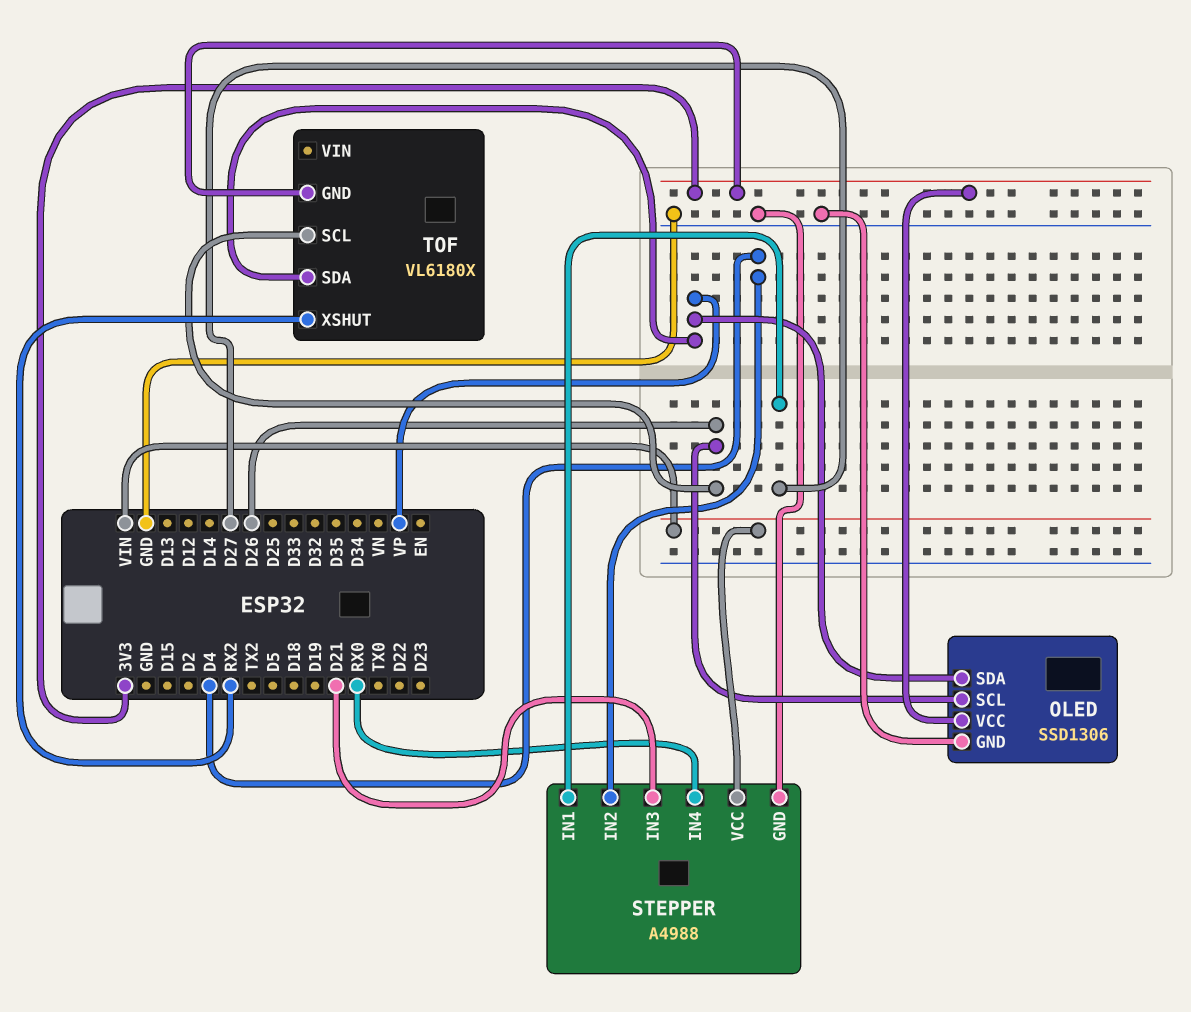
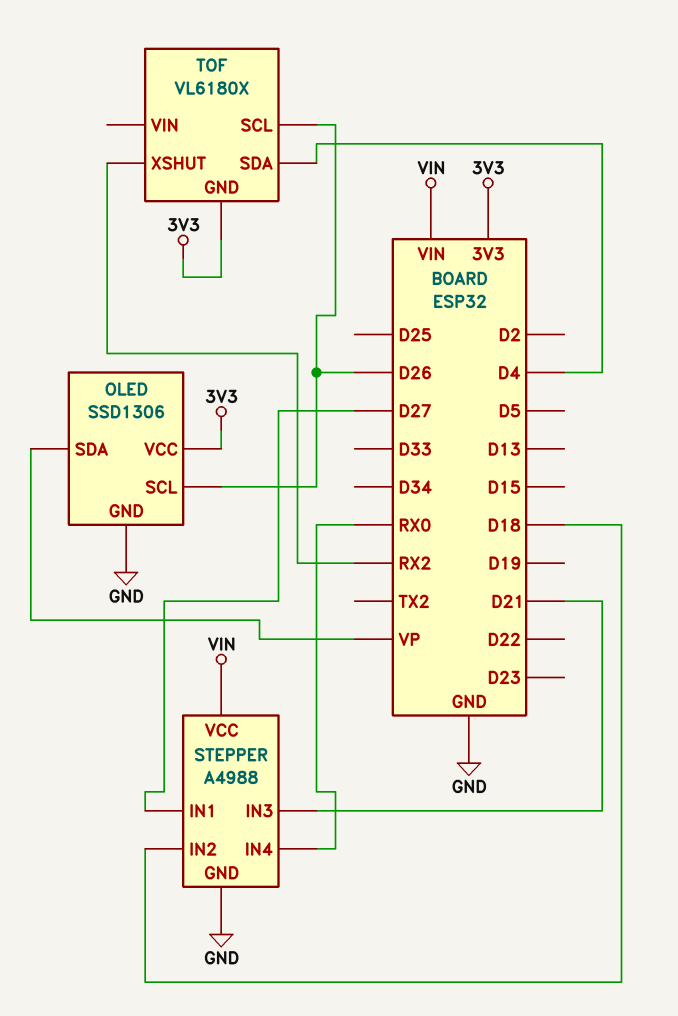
STEPPER pin IN2: D4 -> D18
TOF pin SDA: VP -> D4

